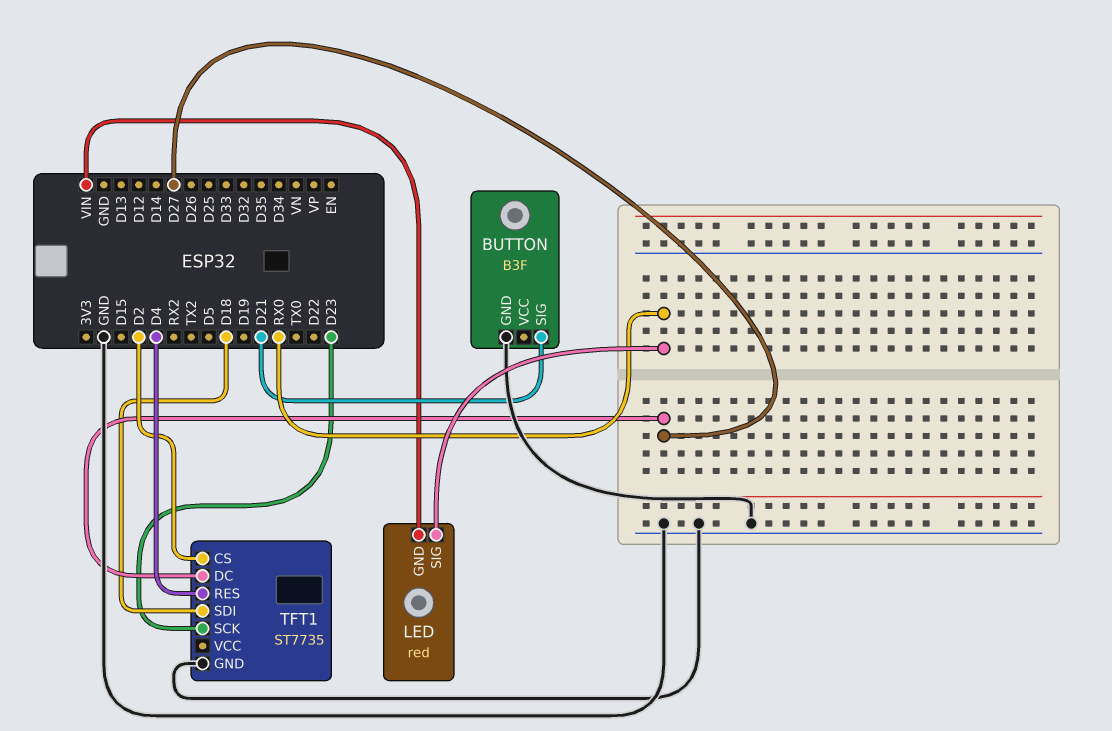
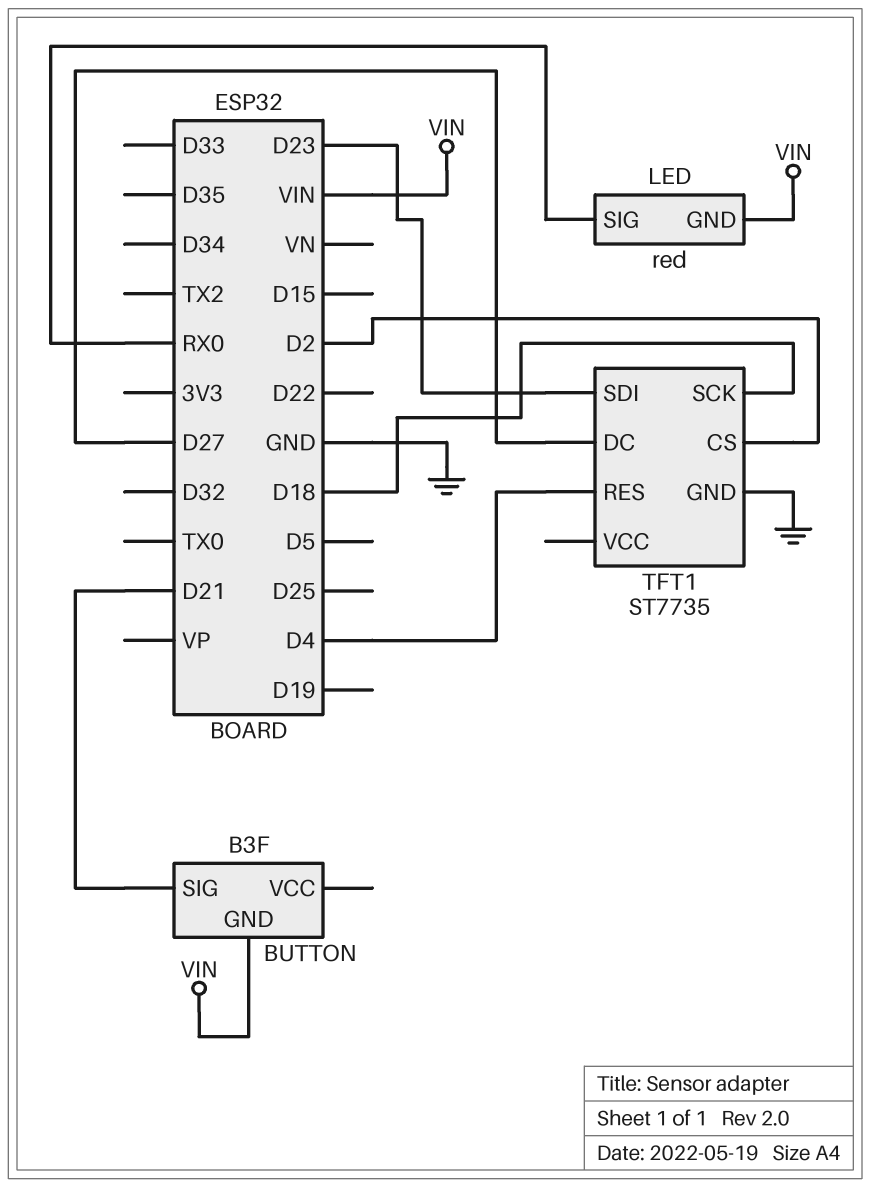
BUTTON pin GND: GND -> VIN
TFT1 pin SCK: D23 -> D18
TFT1 pin SDI: D18 -> D23

